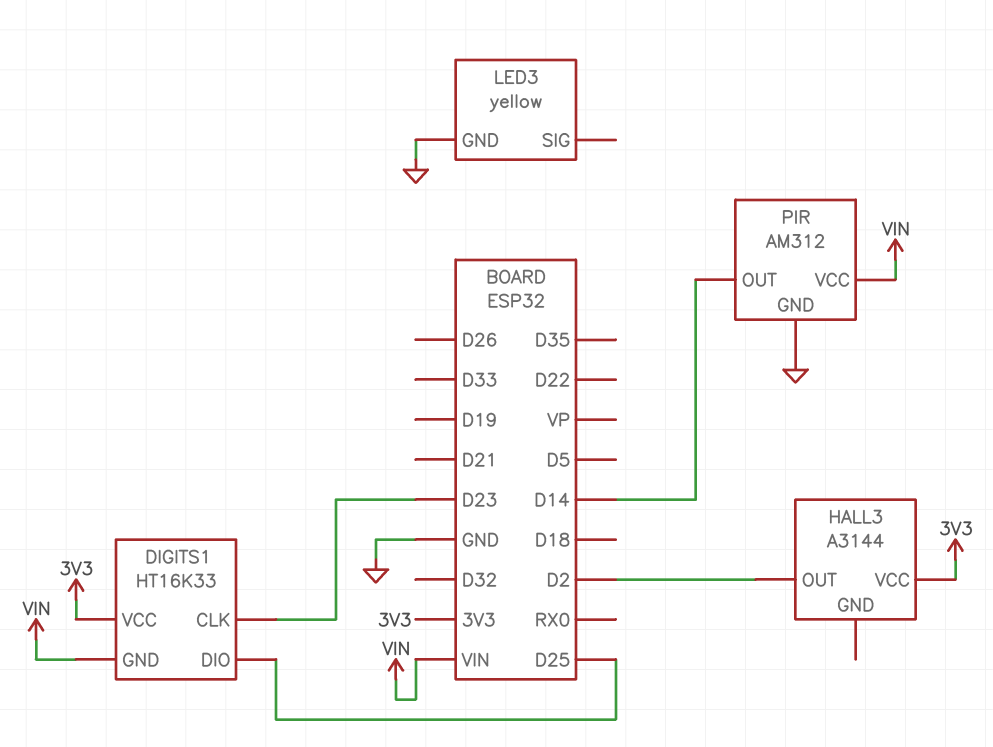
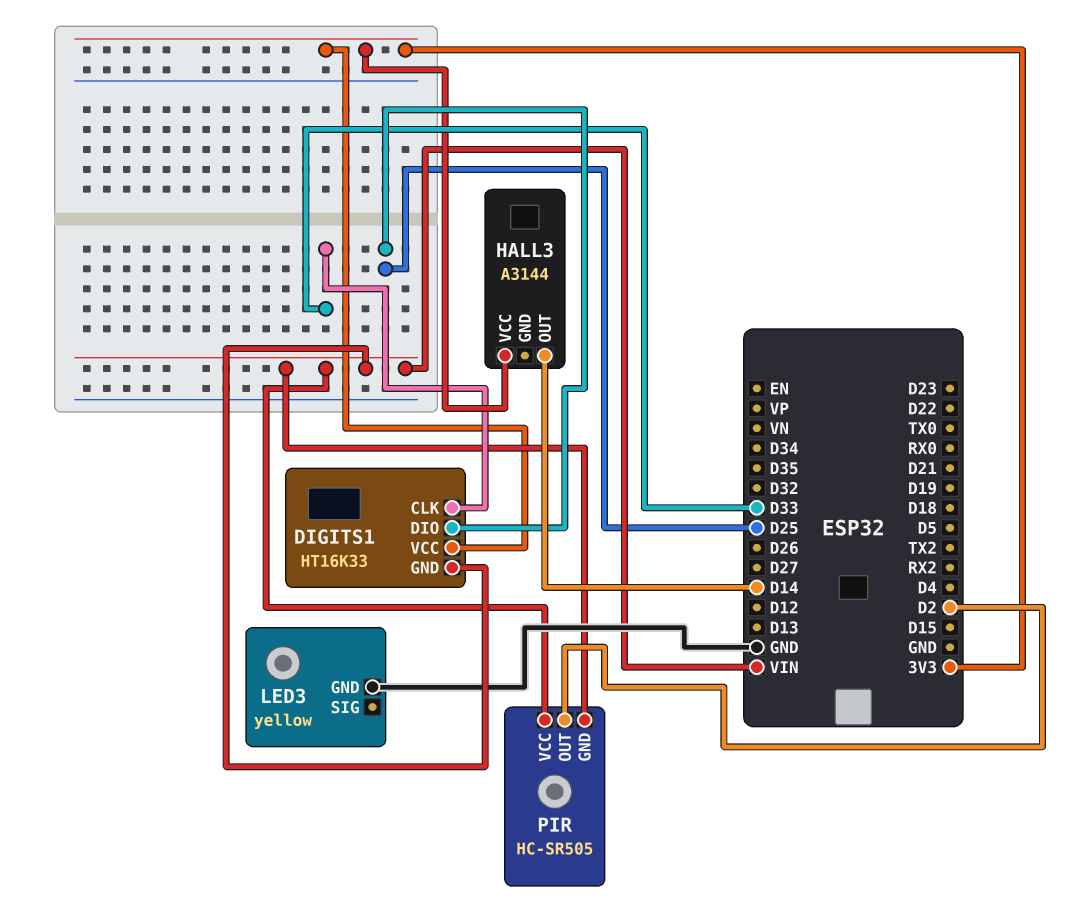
DIGITS1 pin CLK: D23 -> D33
HALL3 pin OUT: D2 -> D14
PIR: AM312 -> HC-SR505
PIR pin GND: GND -> VIN
PIR pin OUT: D14 -> D2

